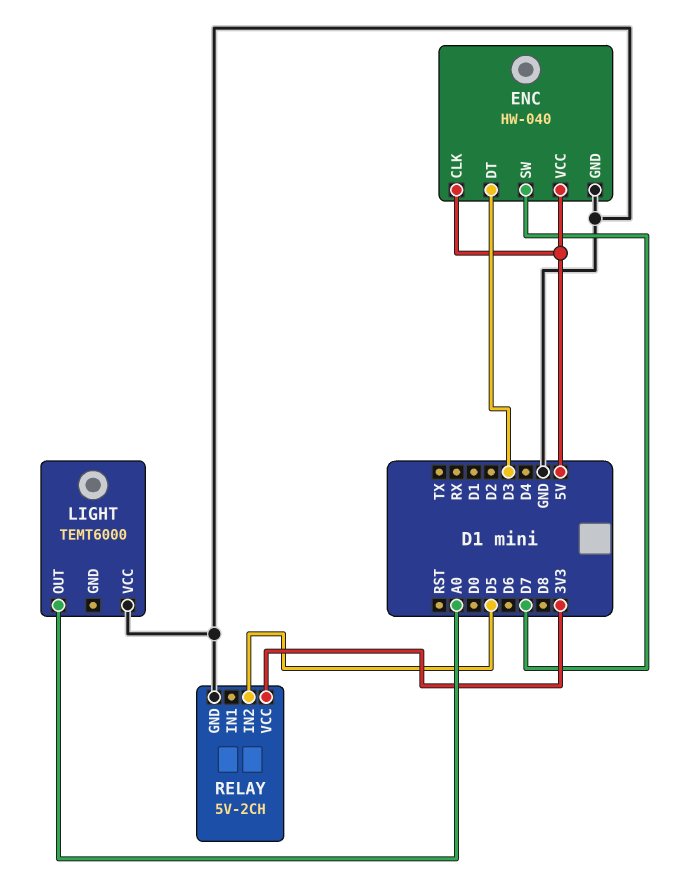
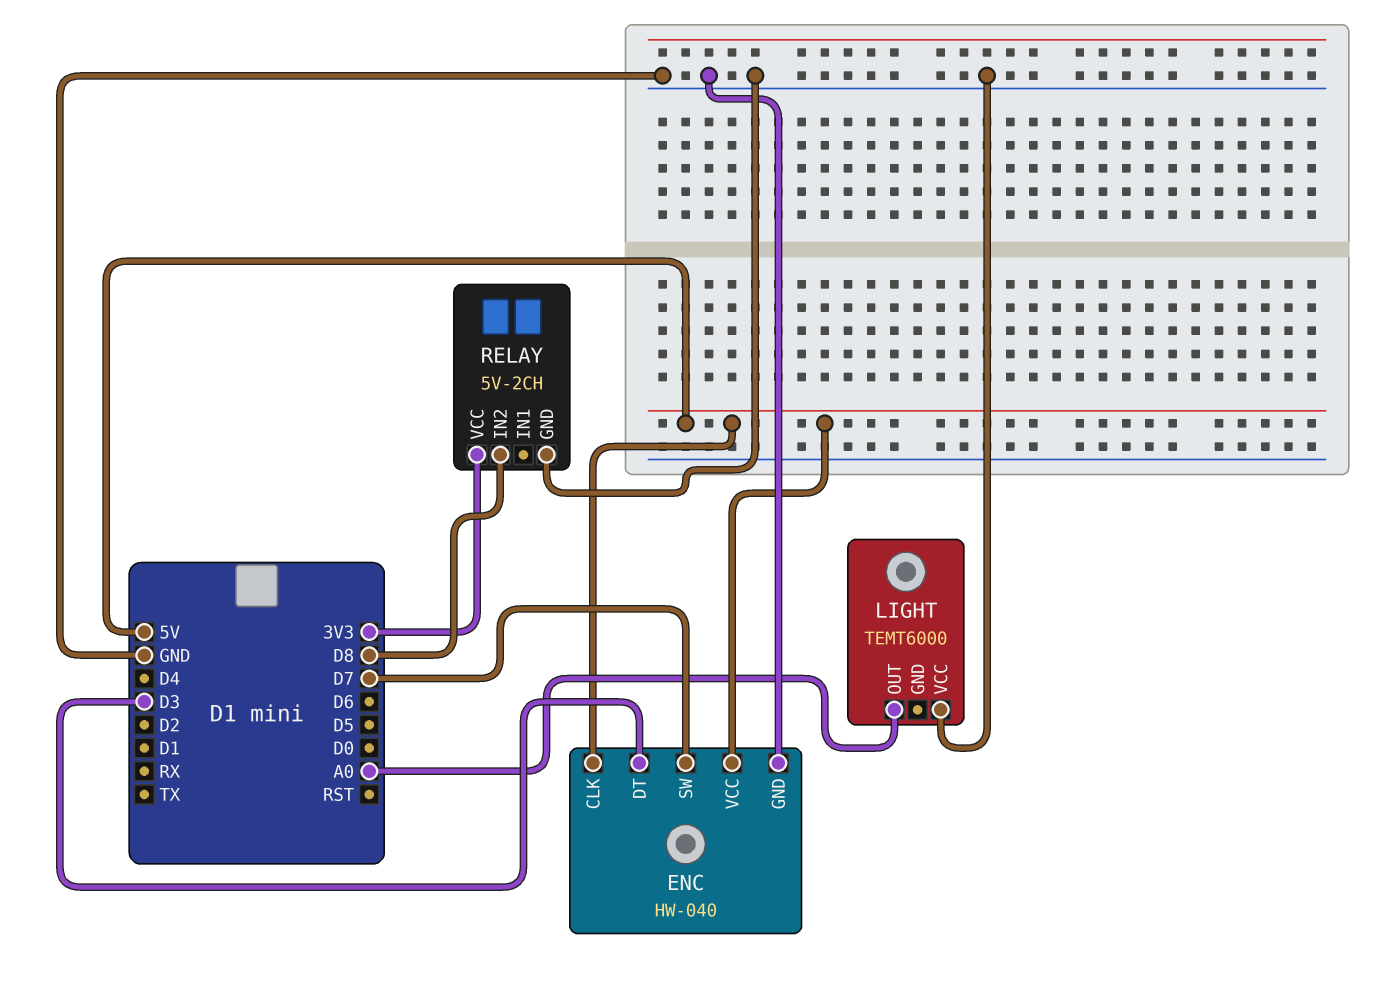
RELAY pin IN2: D5 -> D8

